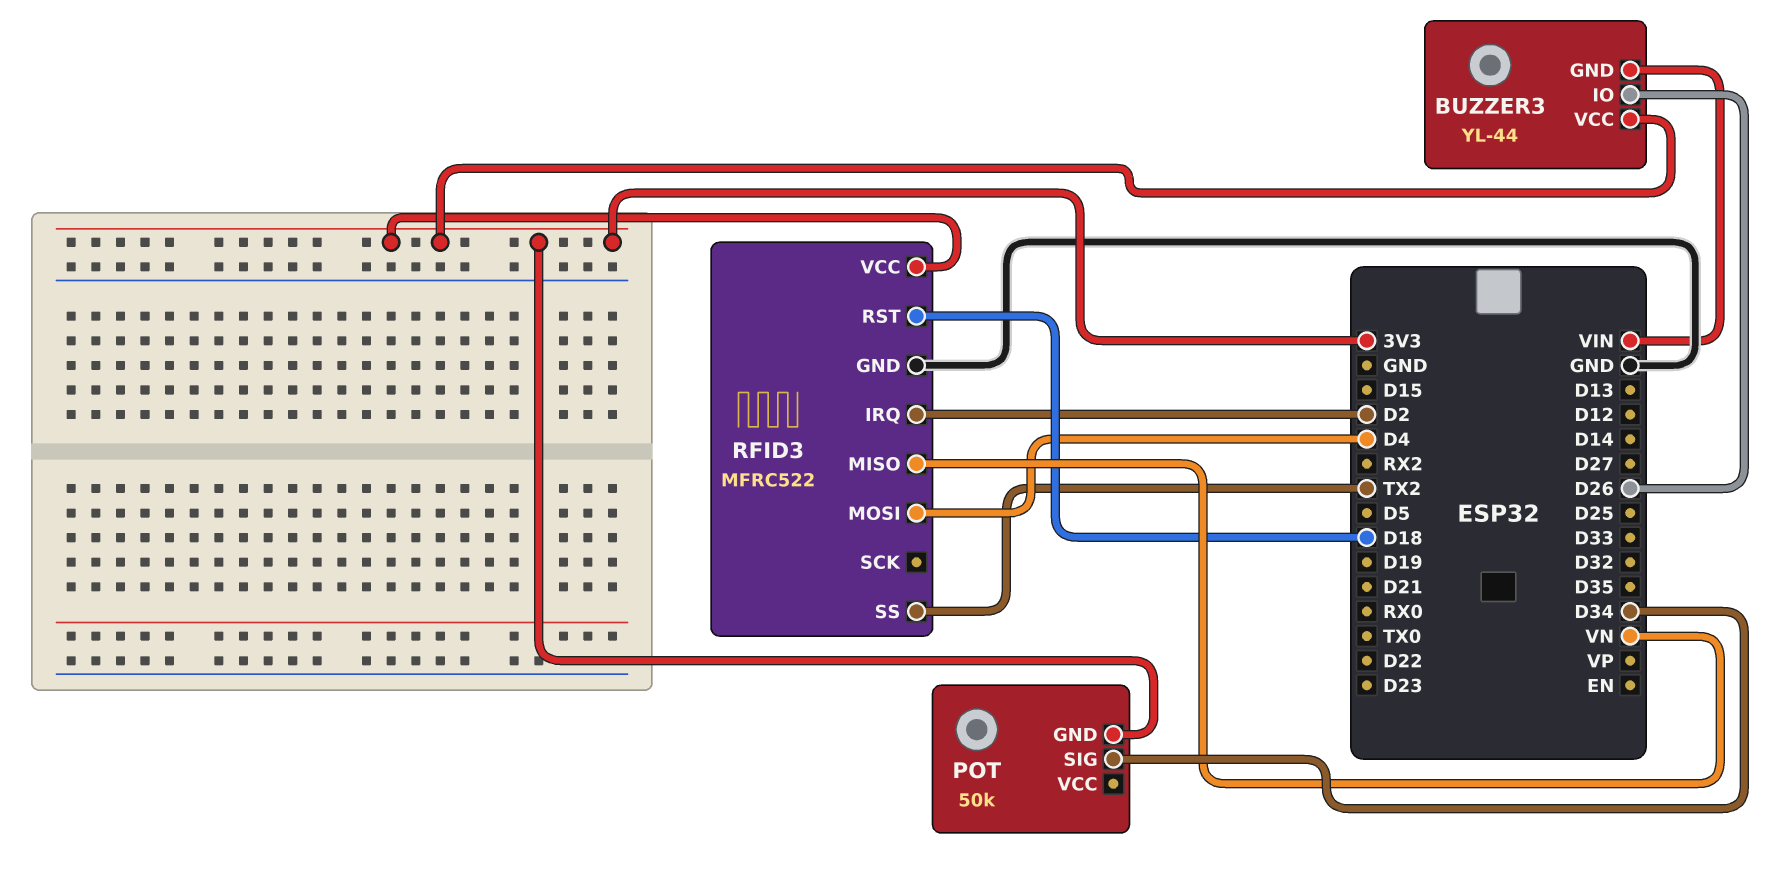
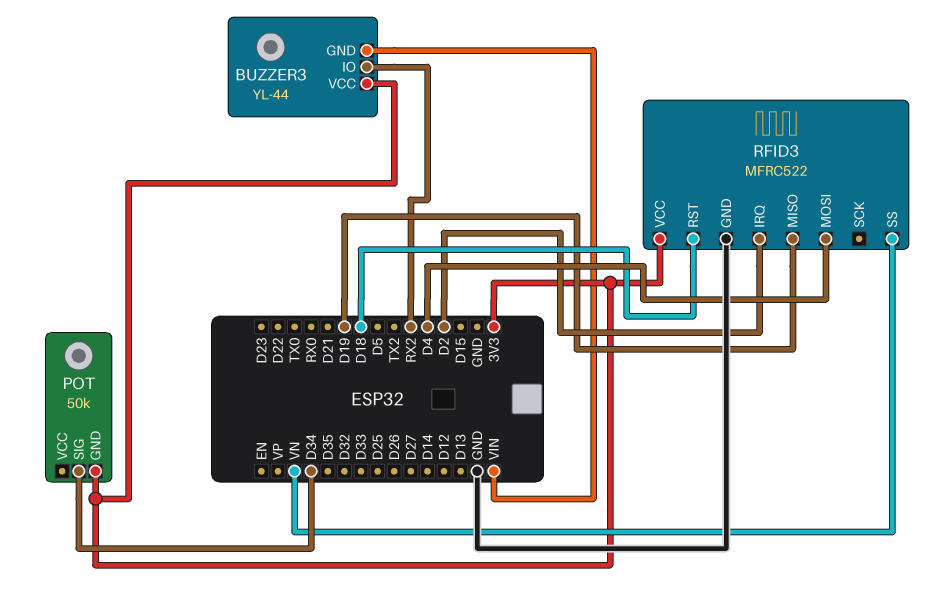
BUZZER3 pin IO: D26 -> RX2
RFID3 pin MISO: VN -> D19
RFID3 pin SS: TX2 -> VN

